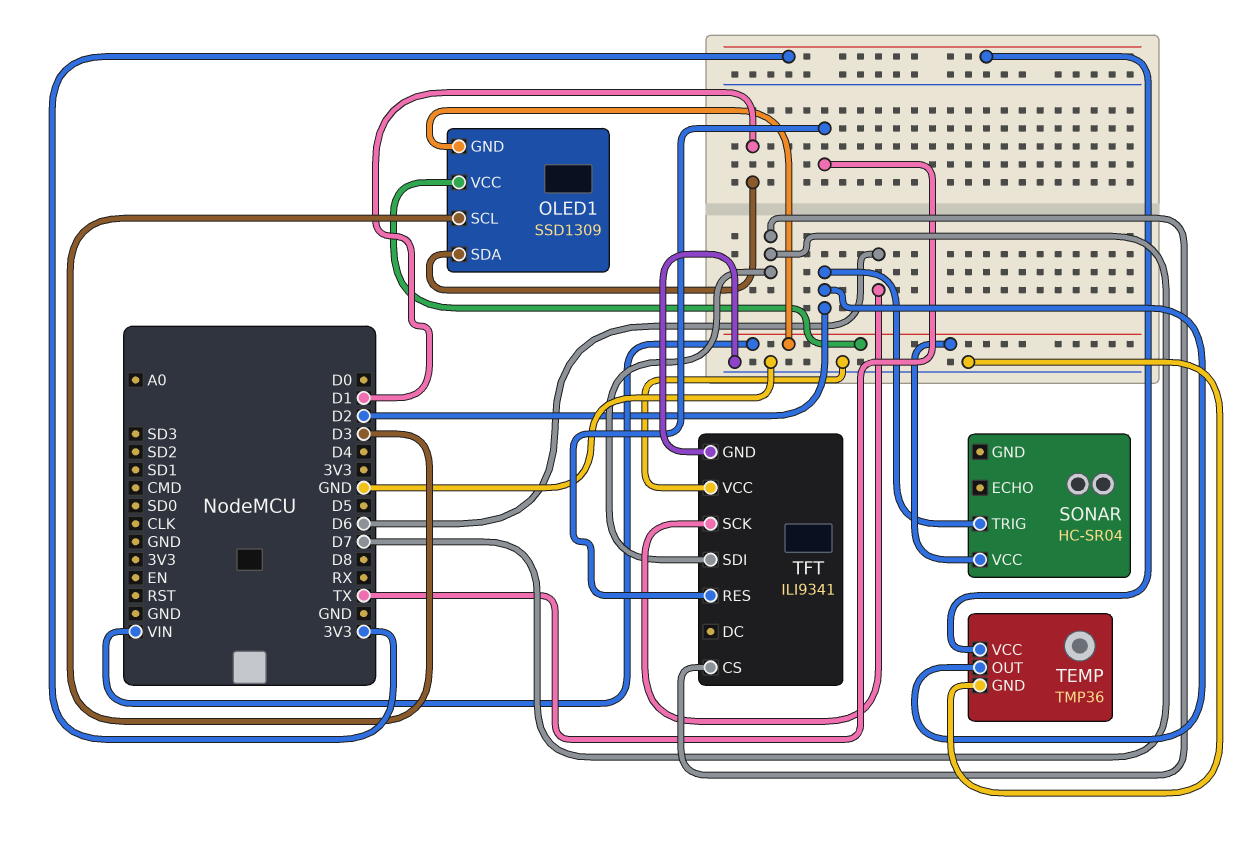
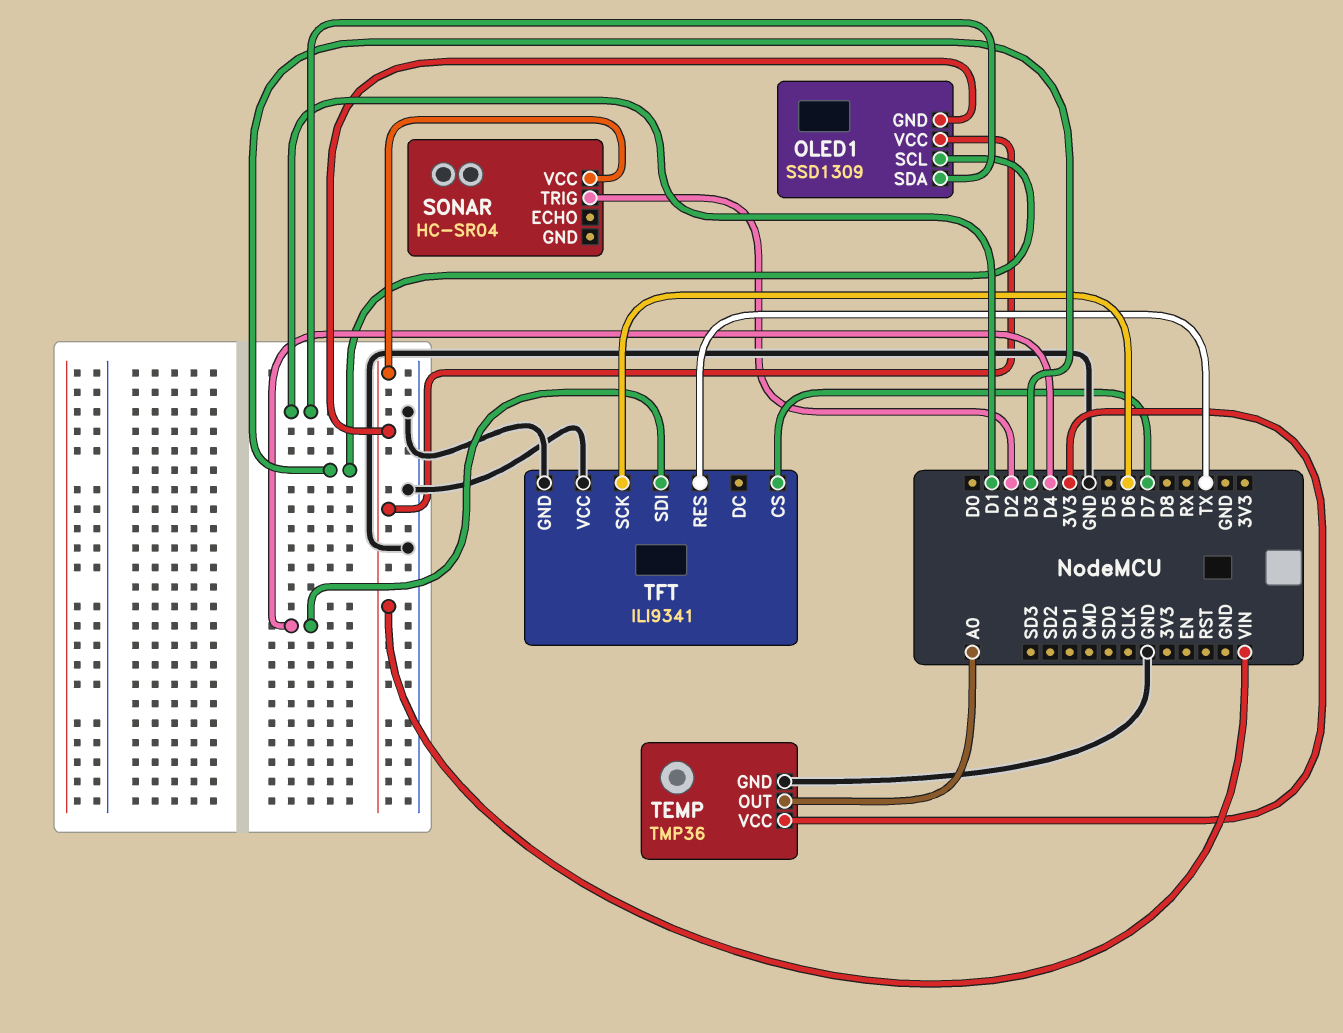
TEMP pin OUT: D2 -> A0
TFT pin SDI: D7 -> D4

